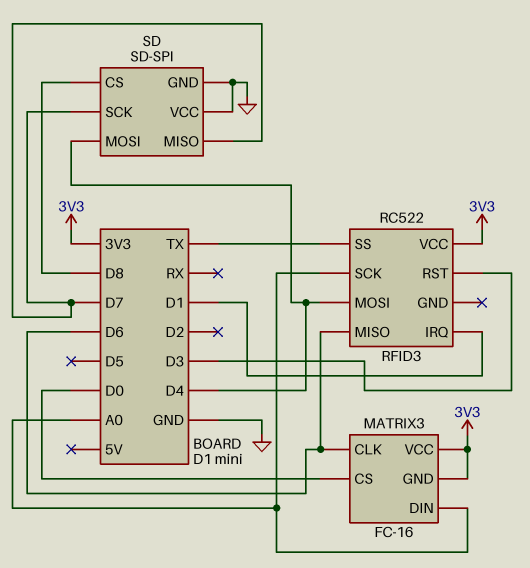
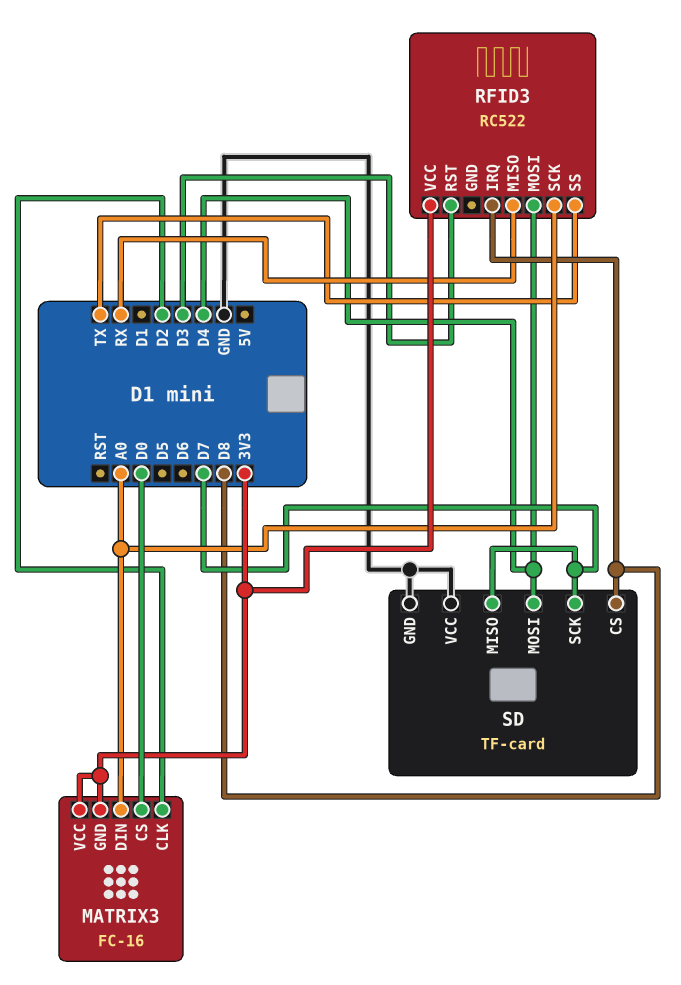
MATRIX3 pin CLK: D6 -> D2
RFID3 pin IRQ: D1 -> D8
RFID3 pin MISO: D6 -> RX
SD: SD-SPI -> TF-card

